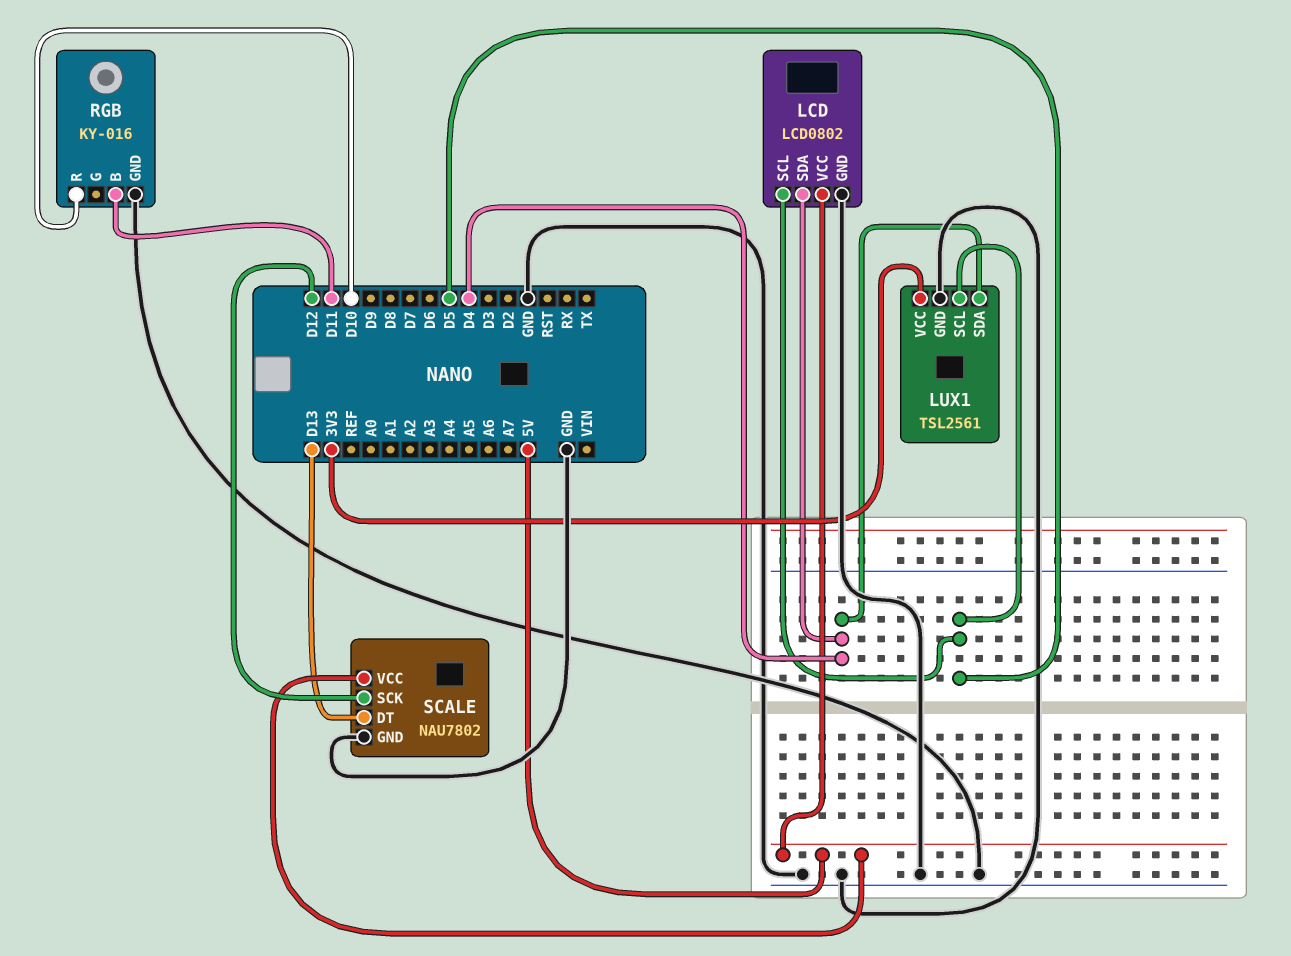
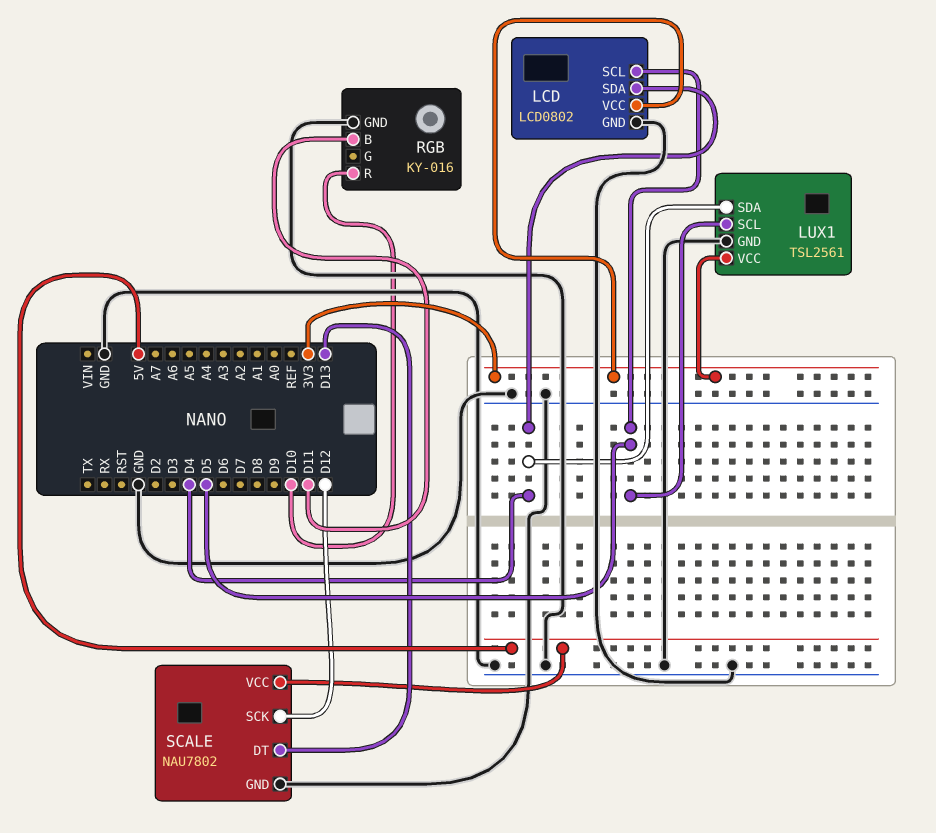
LCD pin VCC: 5V -> 3V3

